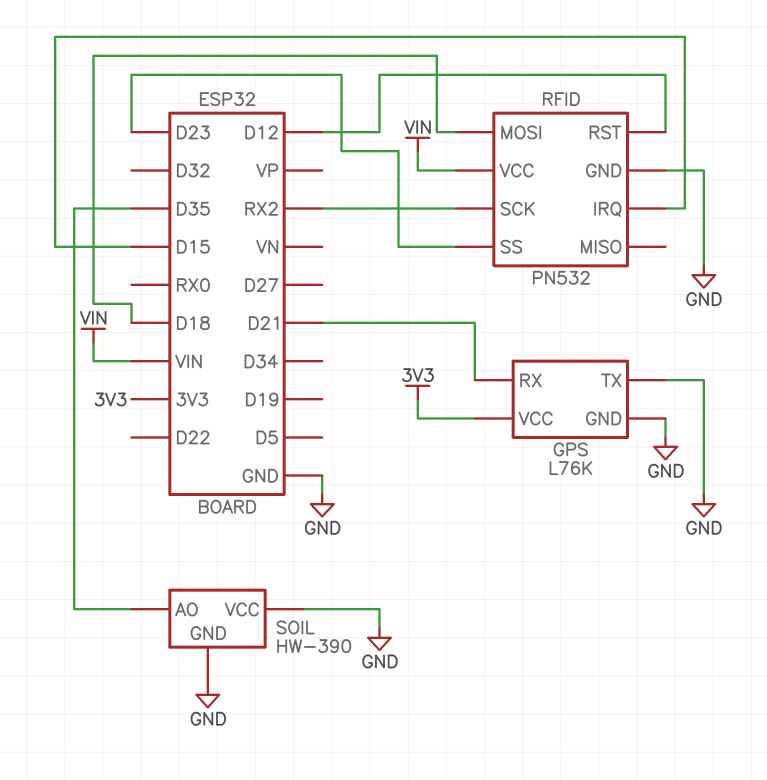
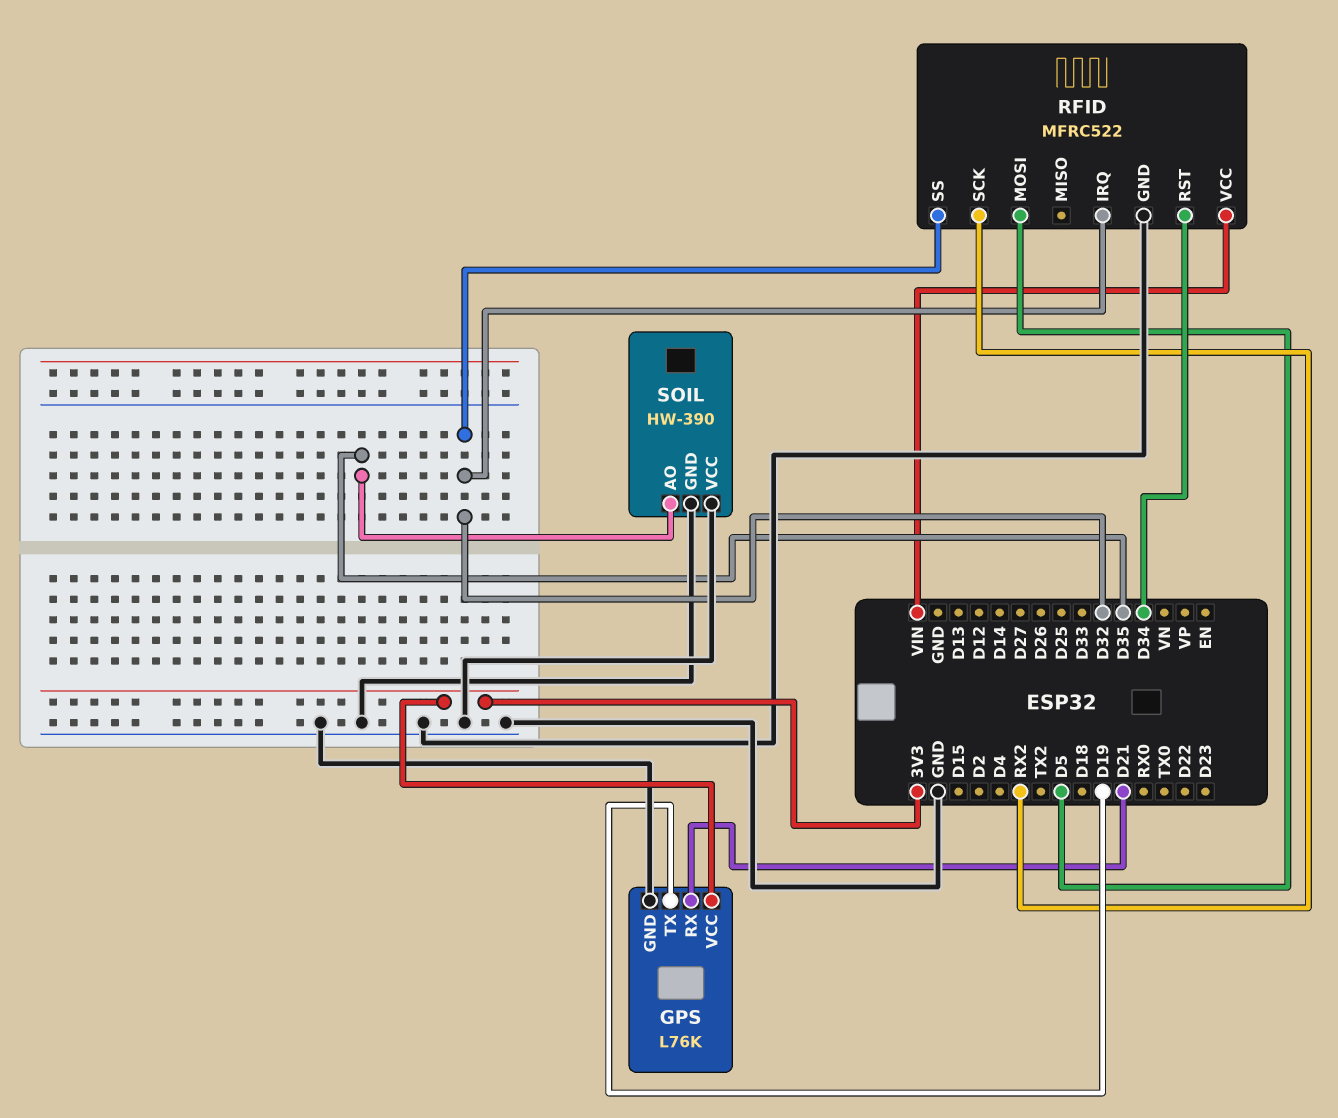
GPS pin TX: GND -> D19
RFID: PN532 -> MFRC522
RFID pin IRQ: D15 -> D32
RFID pin MOSI: D18 -> D5
RFID pin RST: D12 -> D34
RFID pin SS: D23 -> D32

